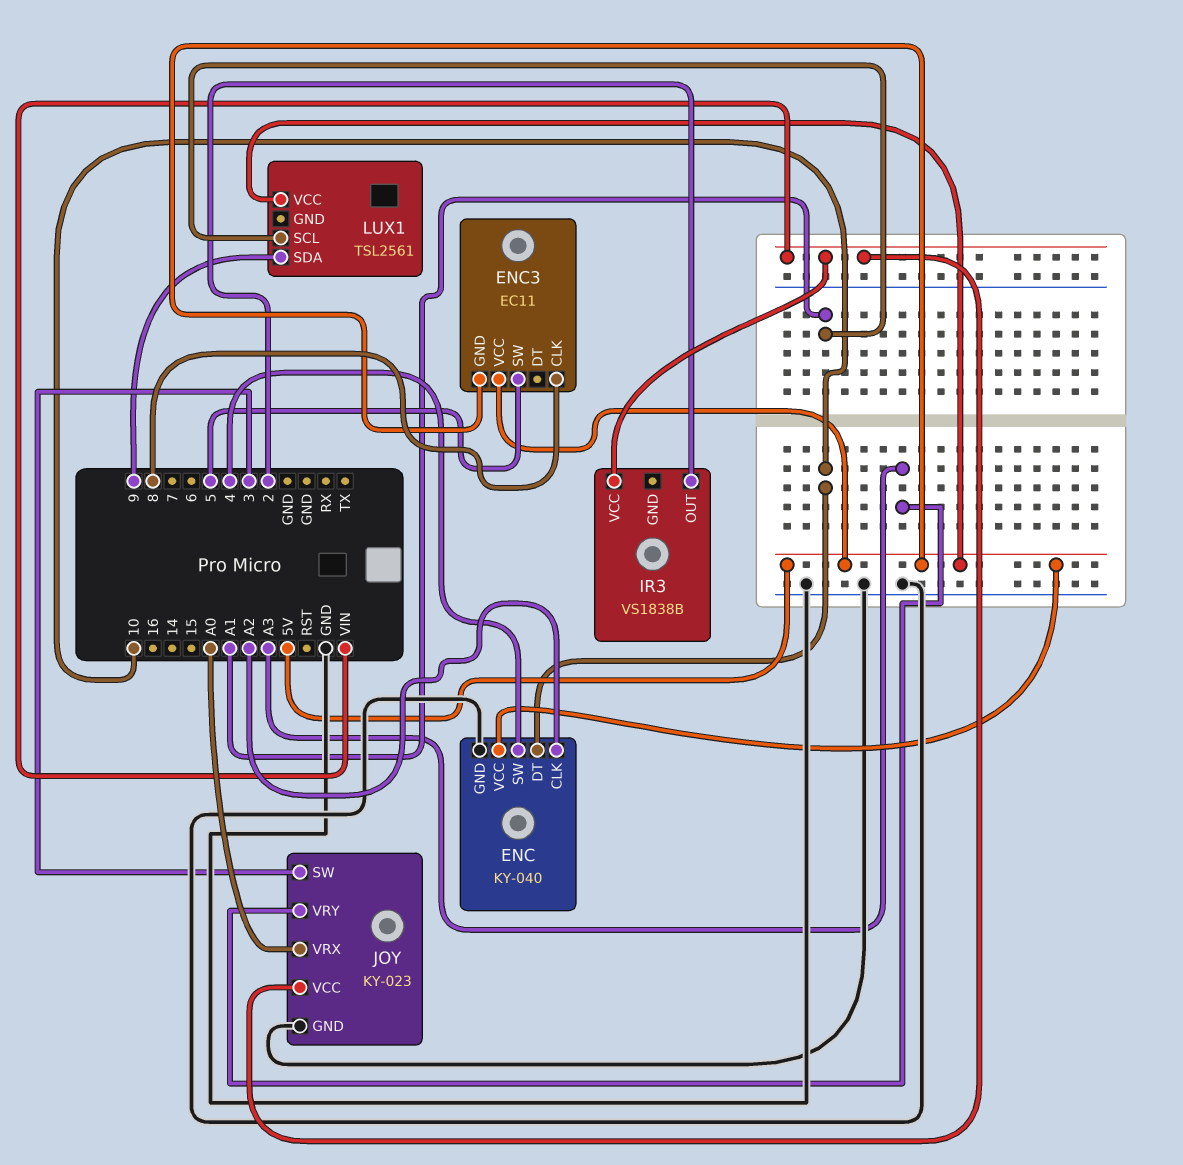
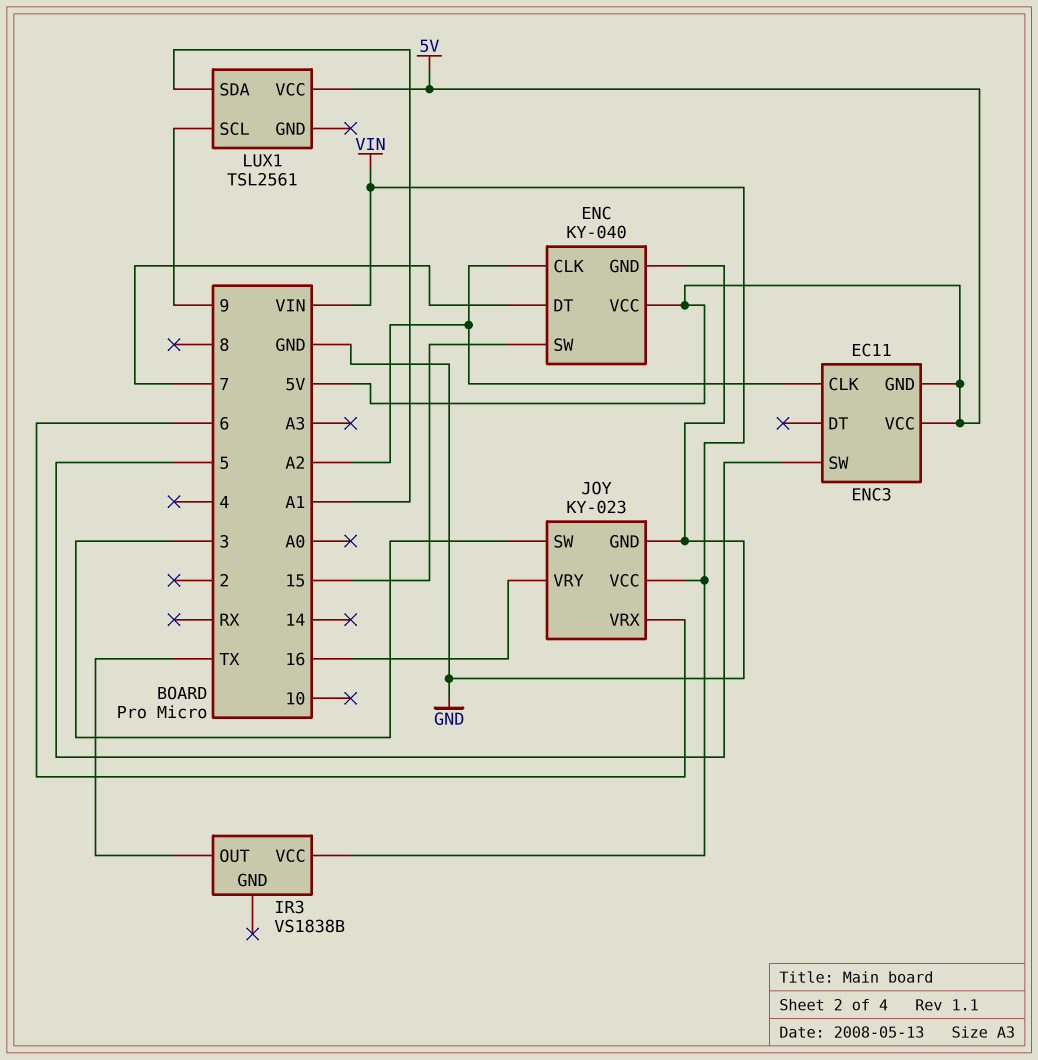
ENC pin DT: 10 -> 7
ENC pin SW: 4 -> 15
ENC3 pin CLK: 8 -> A2
IR3 pin OUT: 2 -> TX
JOY pin VRX: A0 -> 6
JOY pin VRY: A3 -> 16
LUX1 pin SCL: A1 -> 9
LUX1 pin SDA: 9 -> A1

